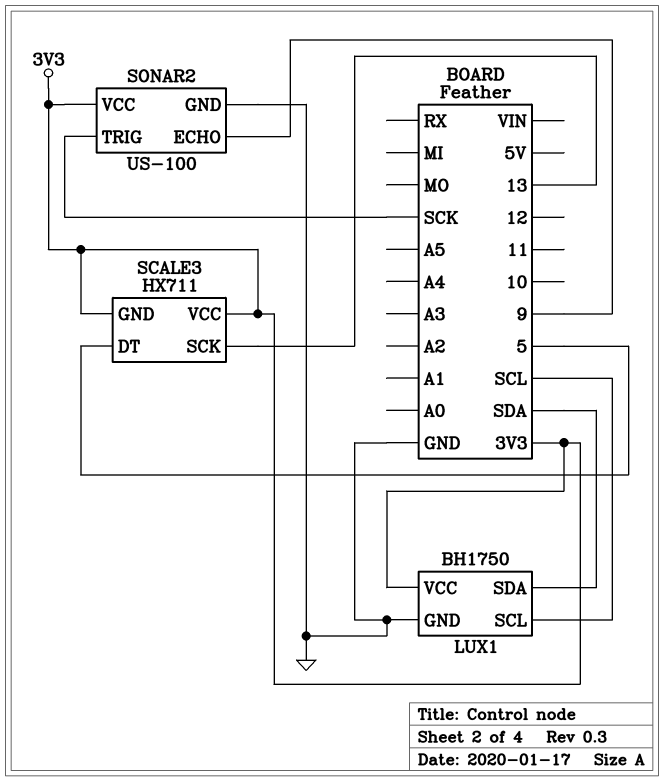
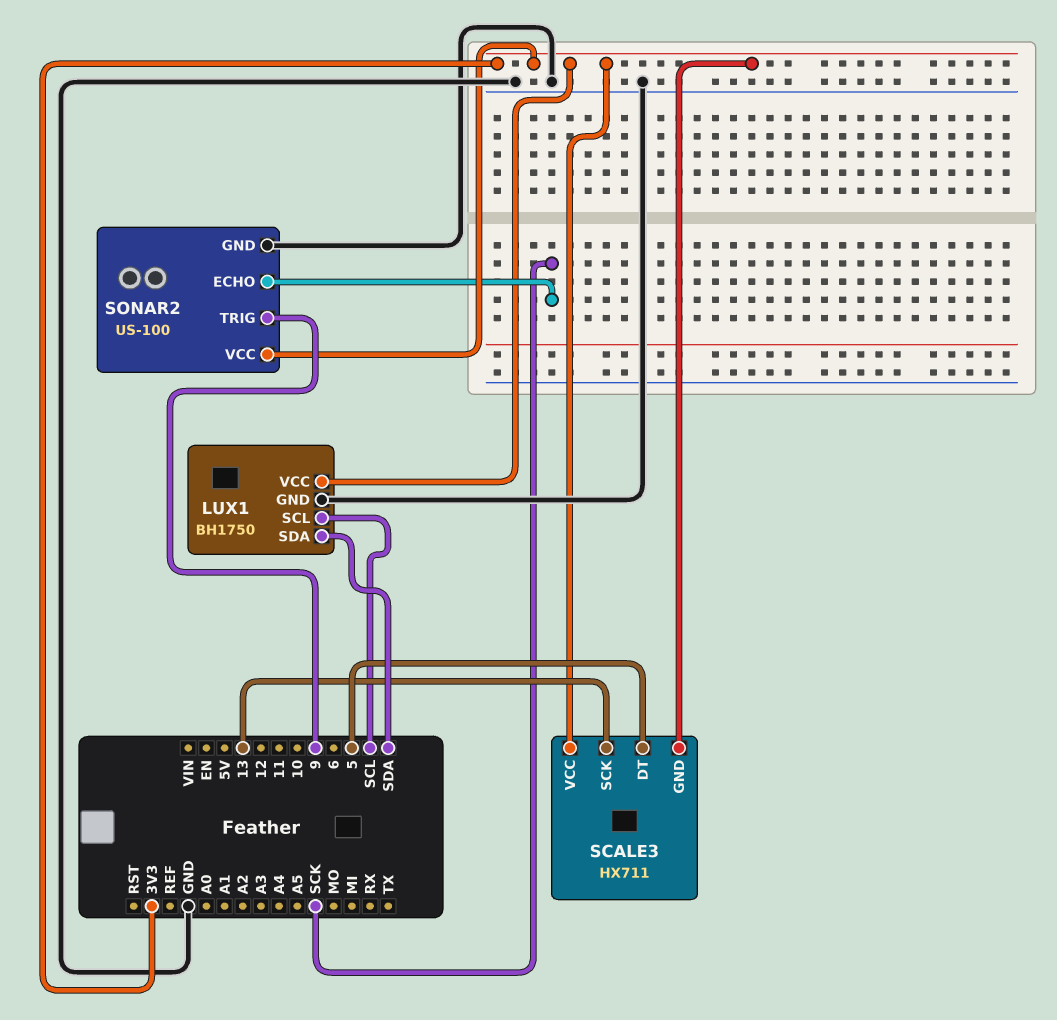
SONAR2 pin ECHO: 9 -> SCK
SONAR2 pin TRIG: SCK -> 9

